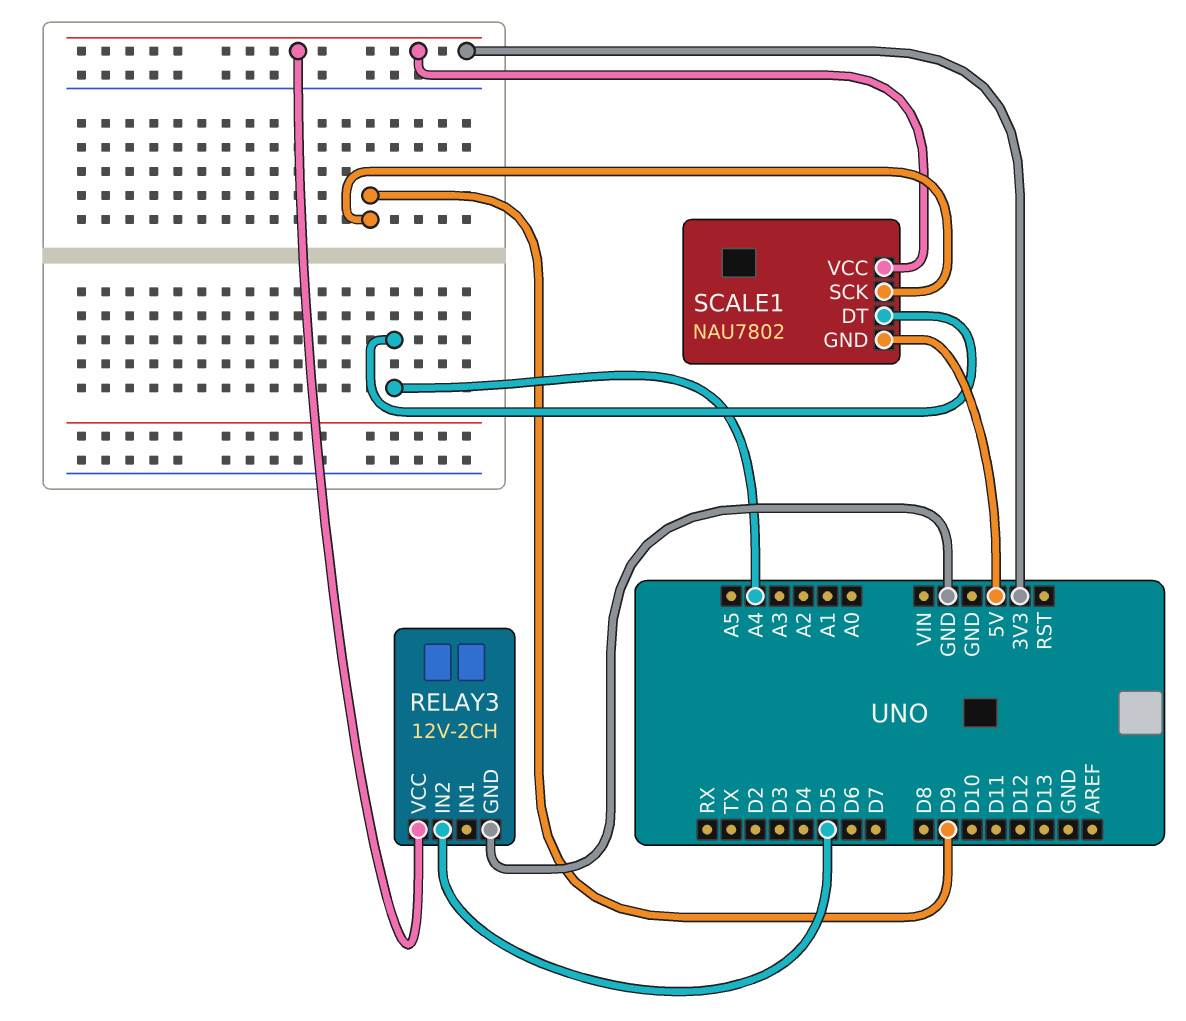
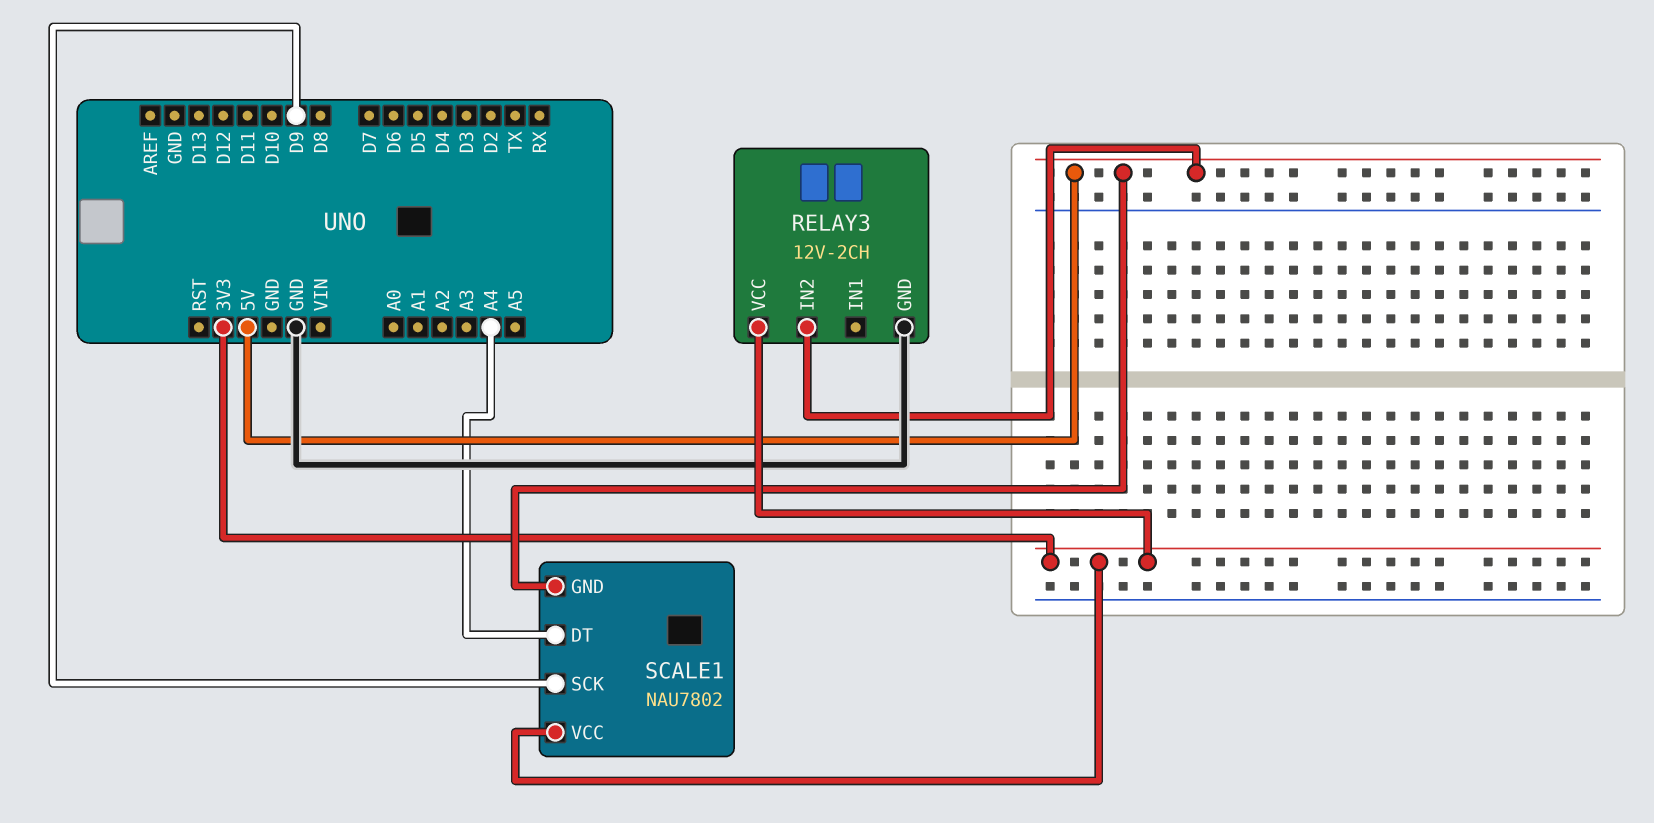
RELAY3 pin IN2: D5 -> 5V

